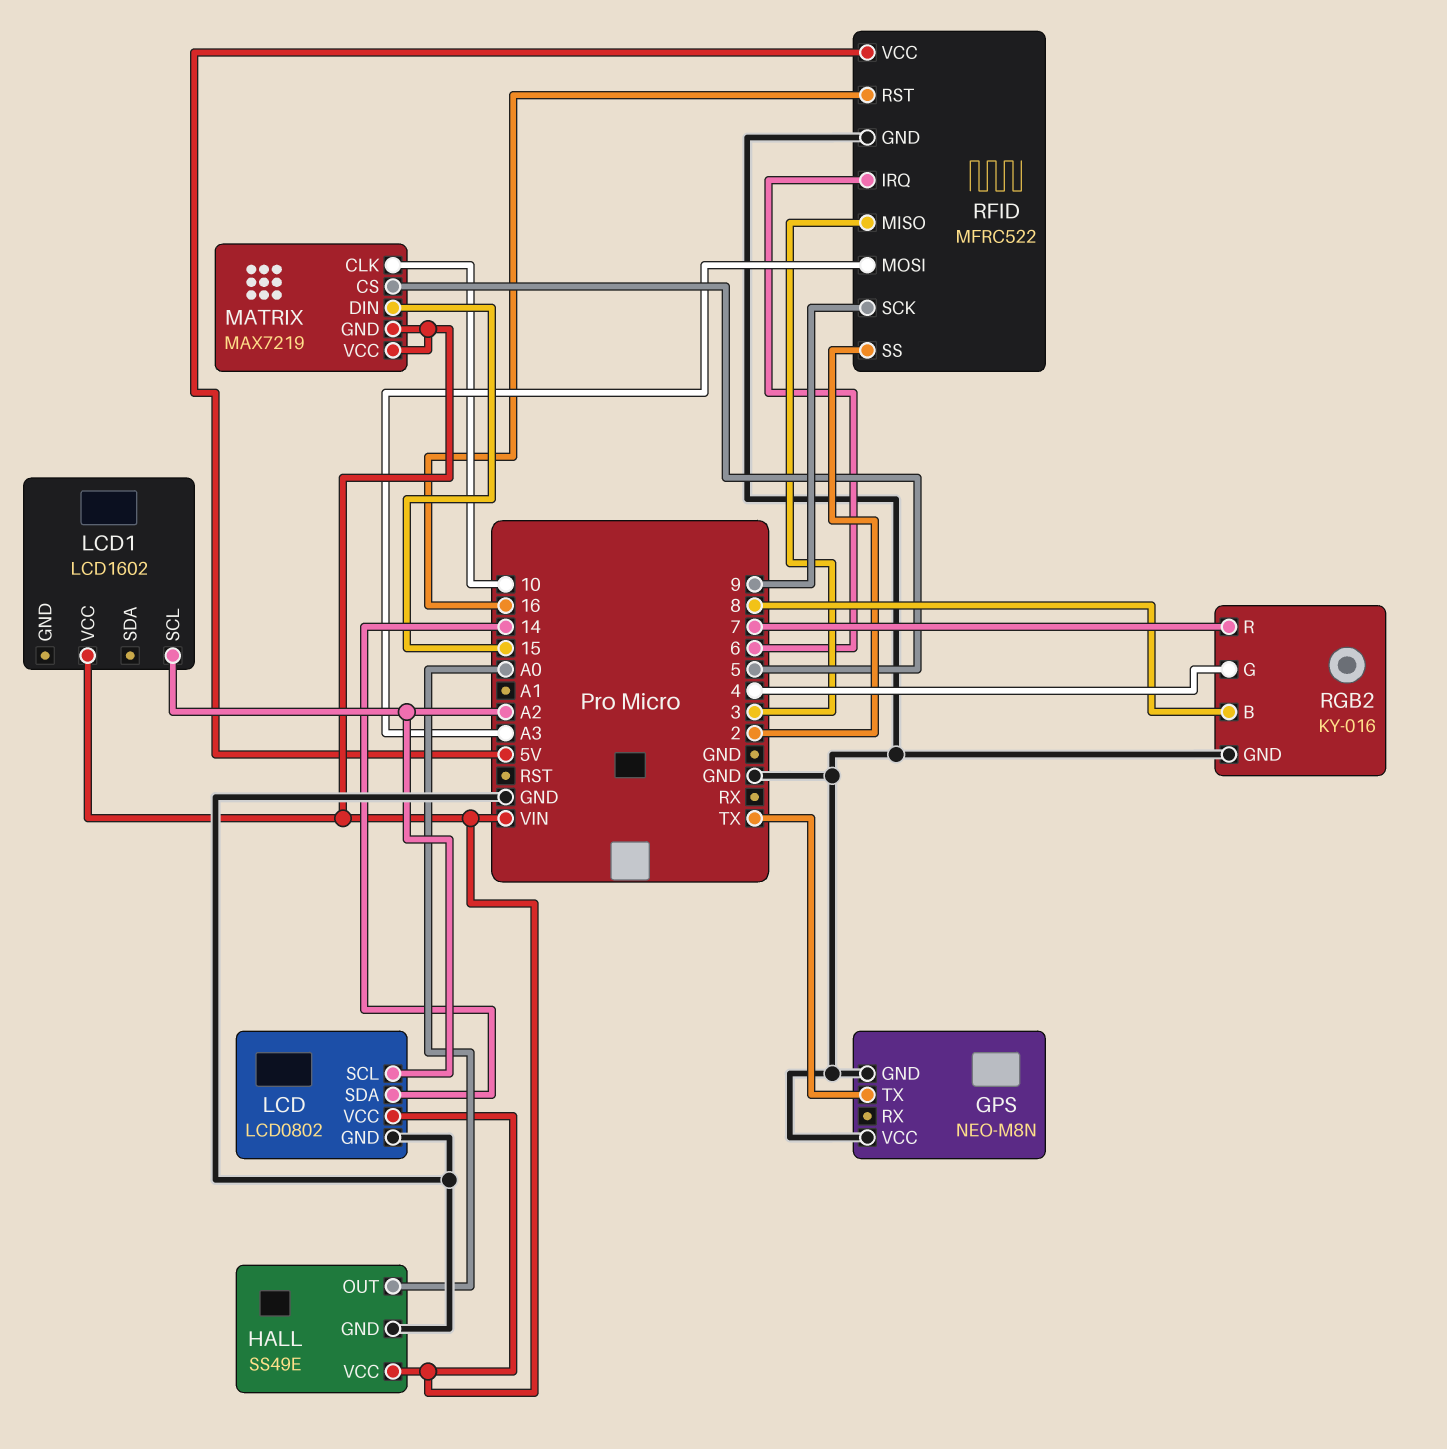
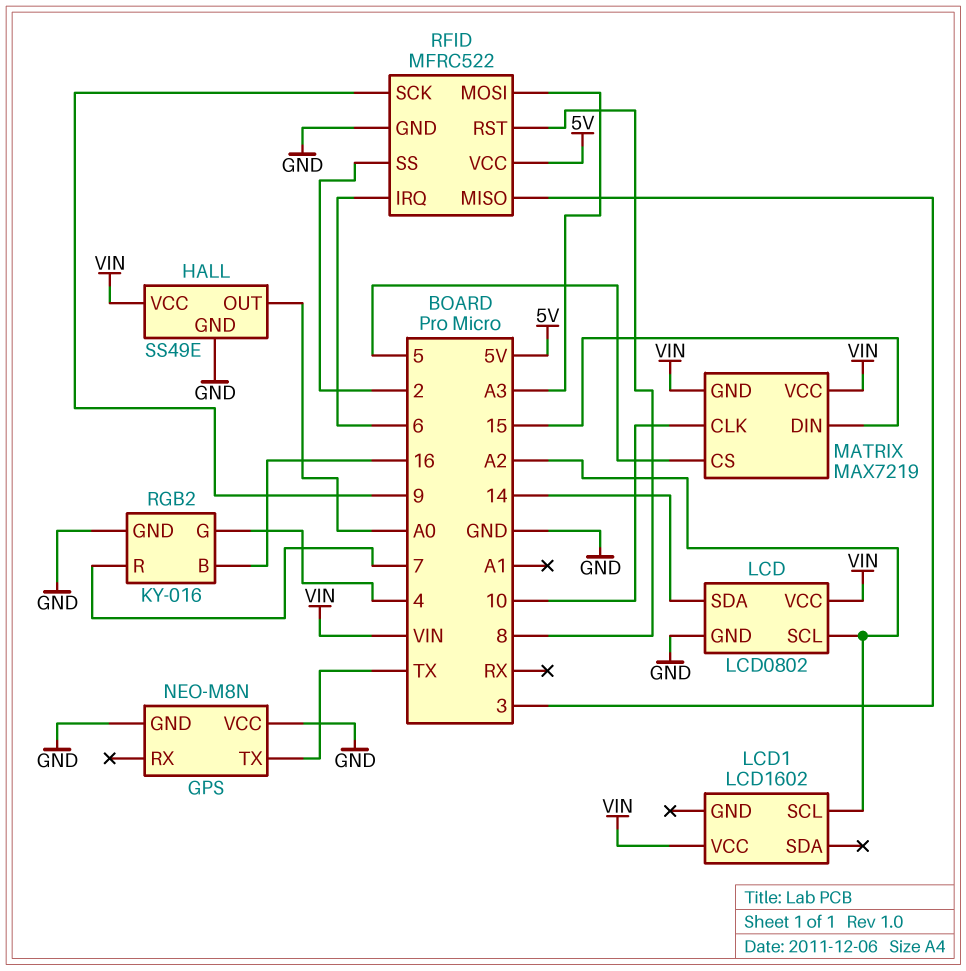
RFID pin RST: 16 -> 8
RGB2 pin B: 8 -> 16

